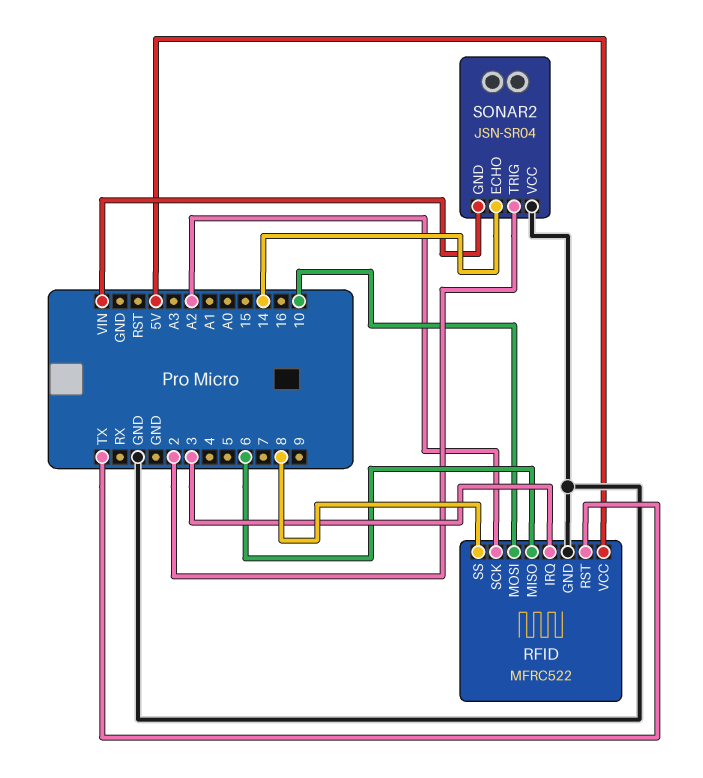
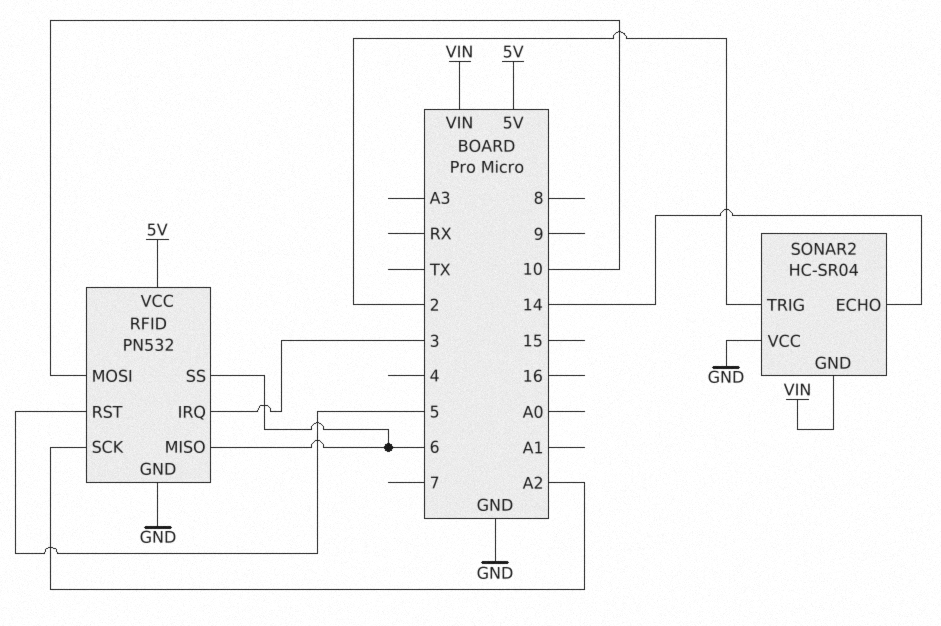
RFID: MFRC522 -> PN532
RFID pin RST: TX -> 5
RFID pin SS: 8 -> 6
SONAR2: JSN-SR04 -> HC-SR04

